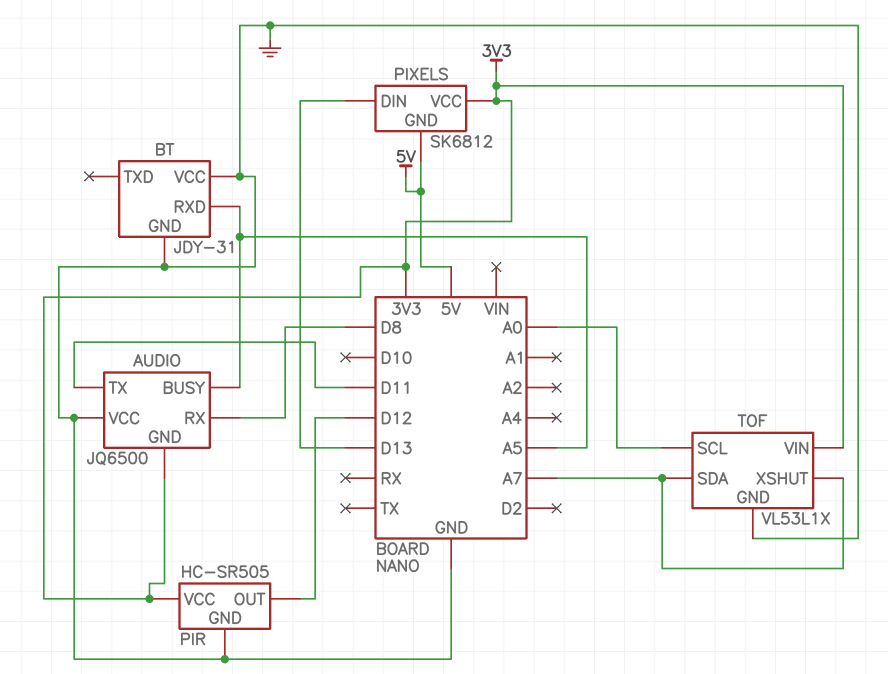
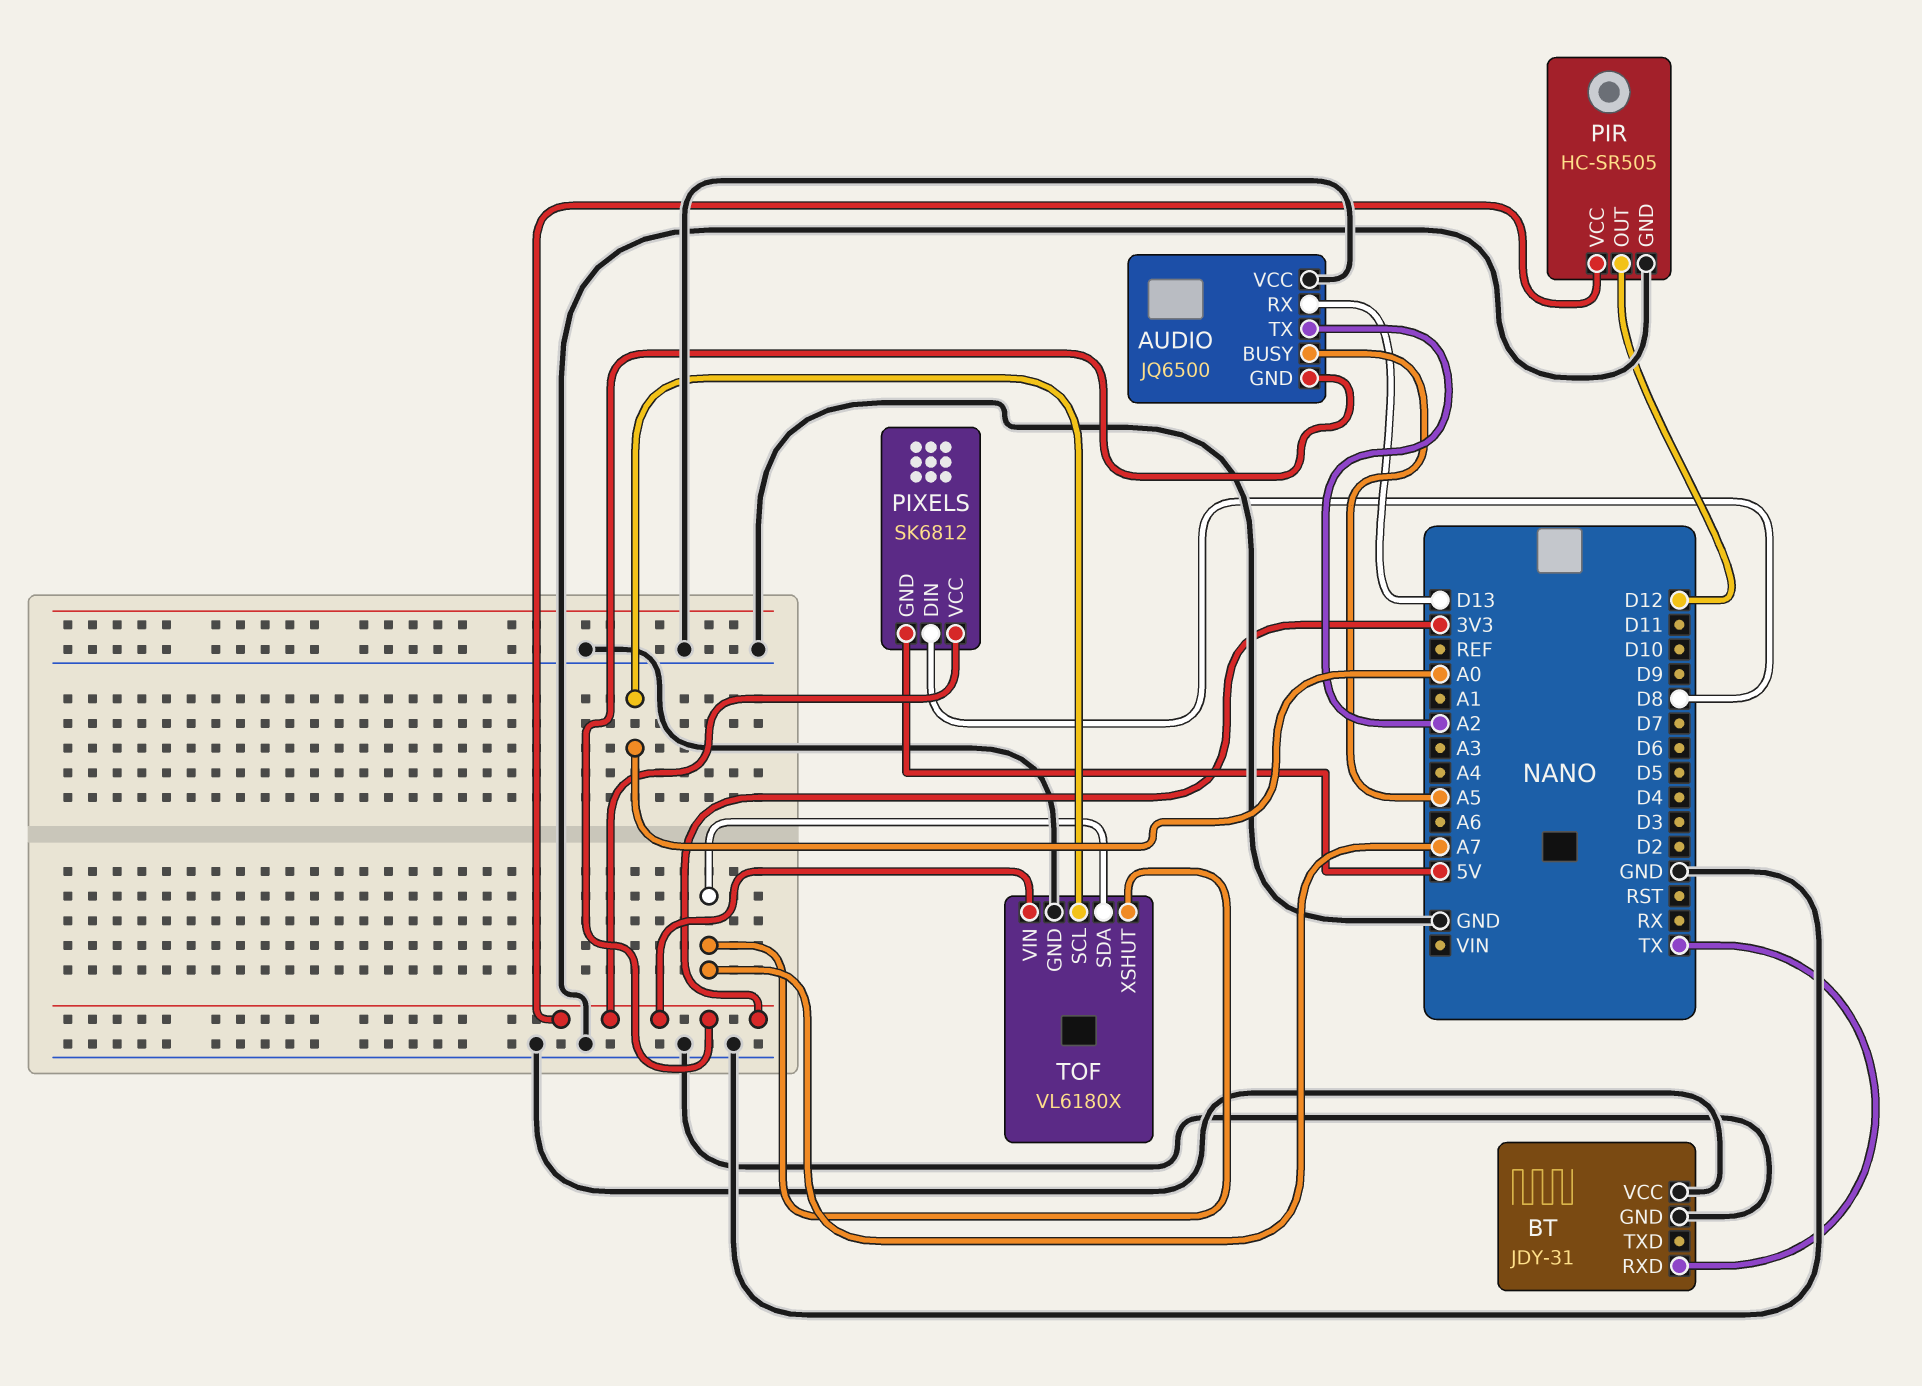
AUDIO pin RX: D8 -> D13
AUDIO pin TX: D11 -> A2
BT pin RXD: A5 -> TX
PIXELS pin DIN: D13 -> D8
TOF: VL53L1X -> VL6180X

